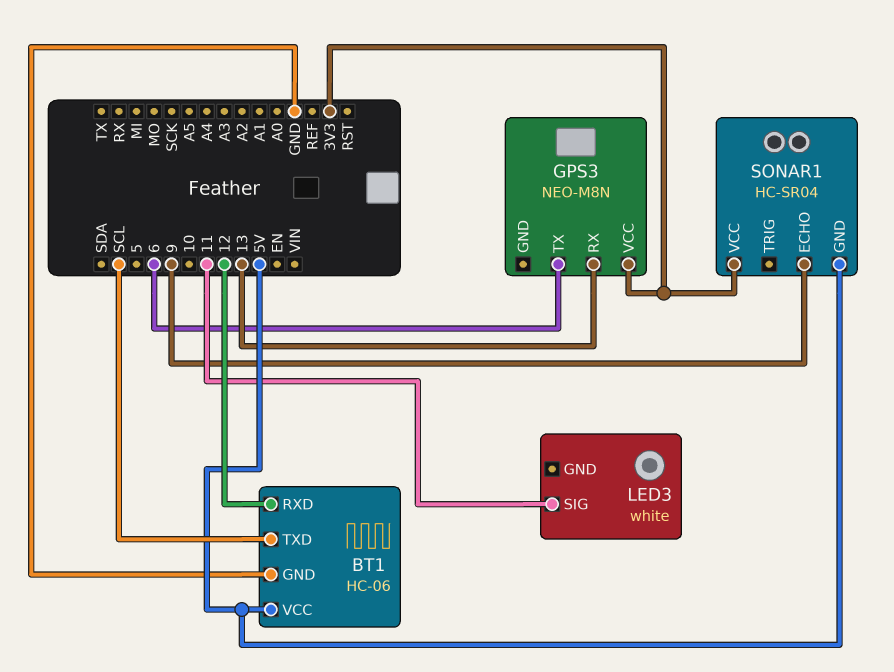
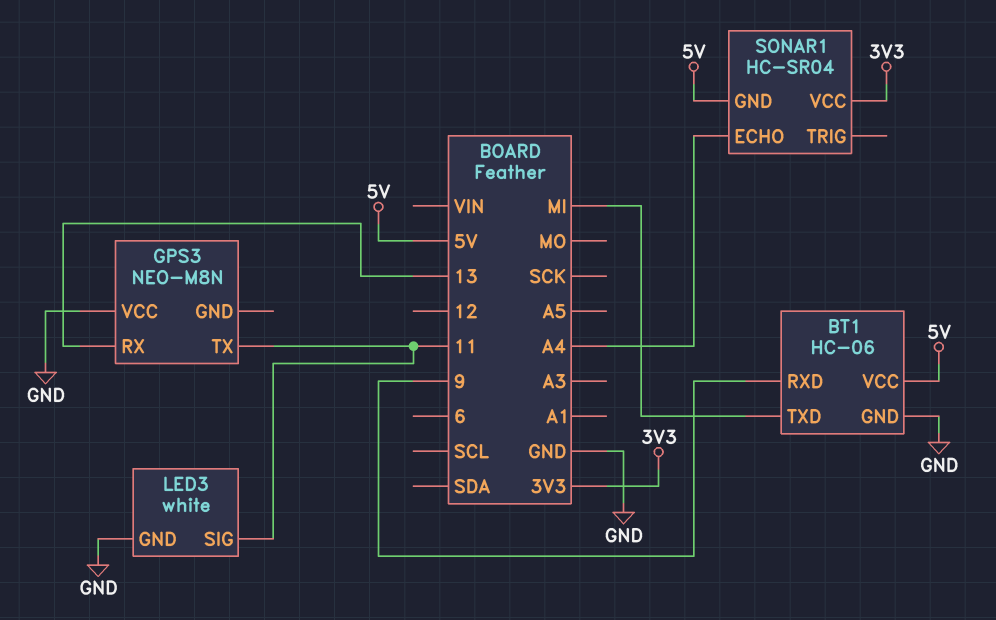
BT1 pin RXD: 12 -> 9
BT1 pin TXD: SCL -> MI
GPS3 pin TX: 6 -> 11
GPS3 pin VCC: 3V3 -> GND
LED3 pin GND: none -> GND
SONAR1 pin ECHO: 9 -> A4

